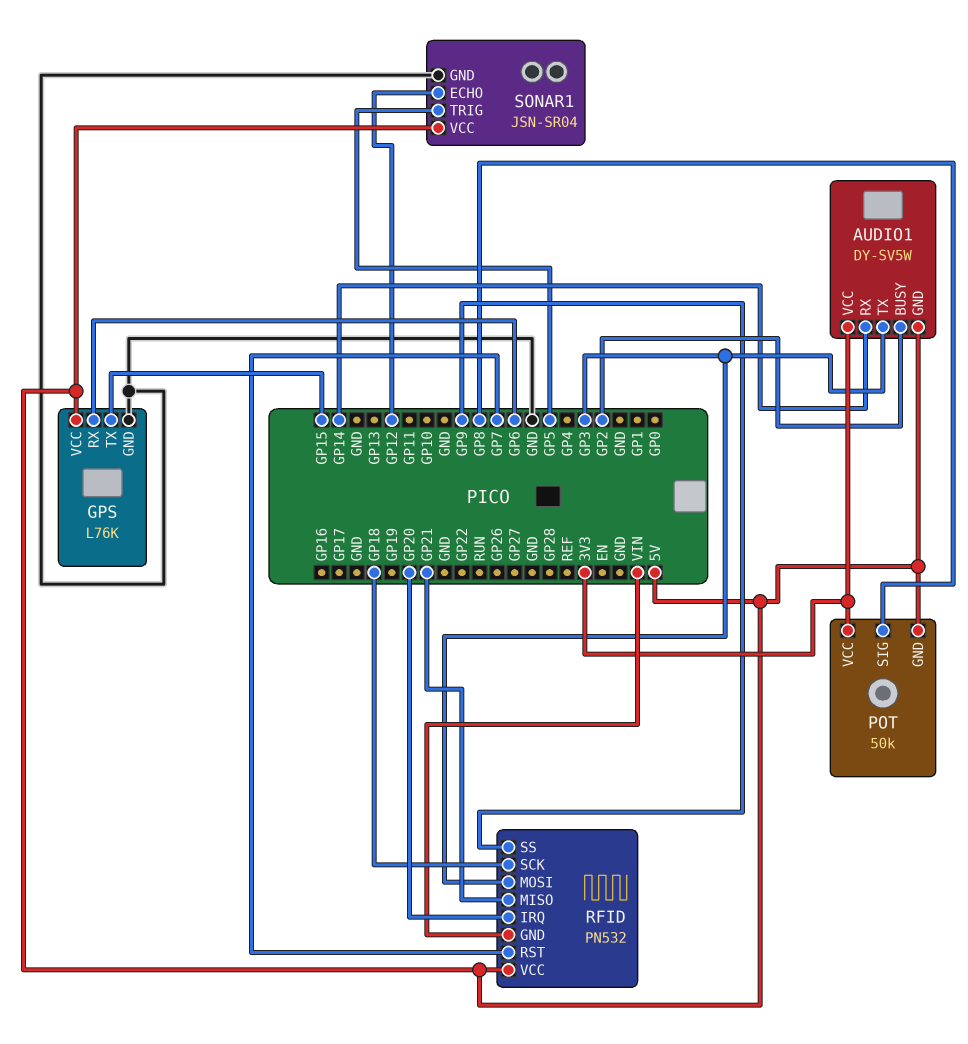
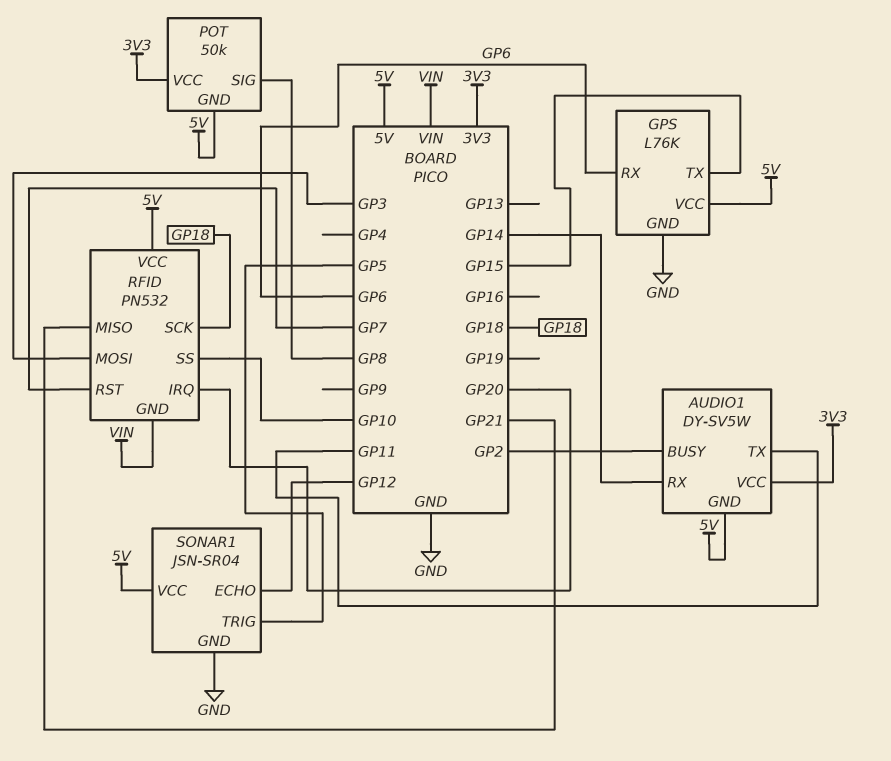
AUDIO1 pin TX: GP3 -> GP11
RFID pin SS: GP9 -> GP10

